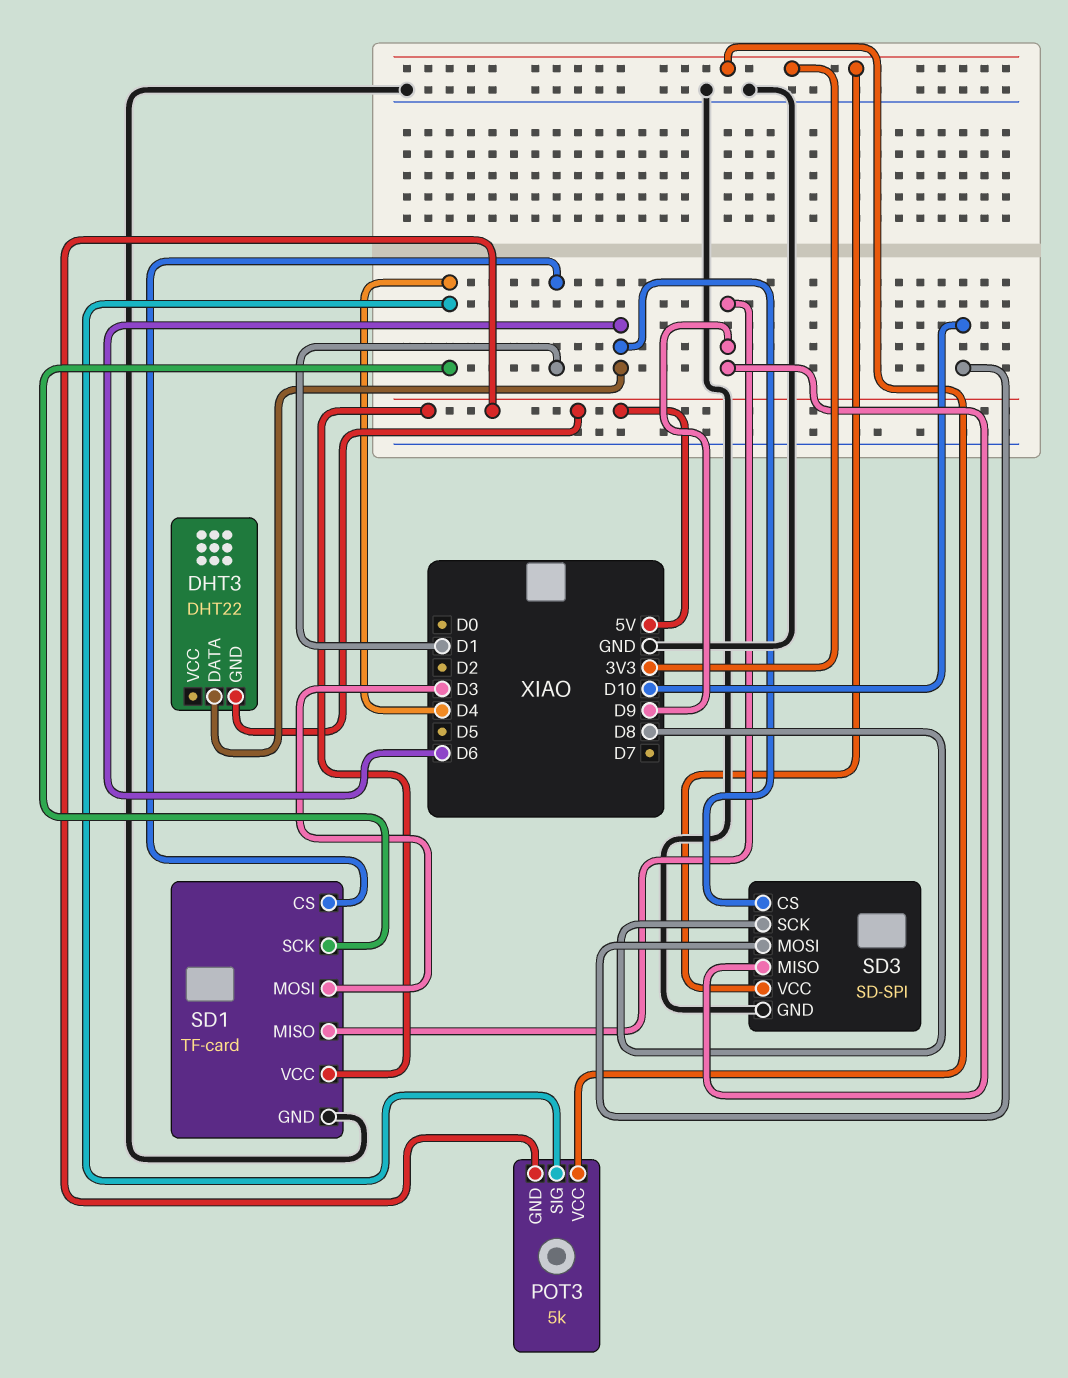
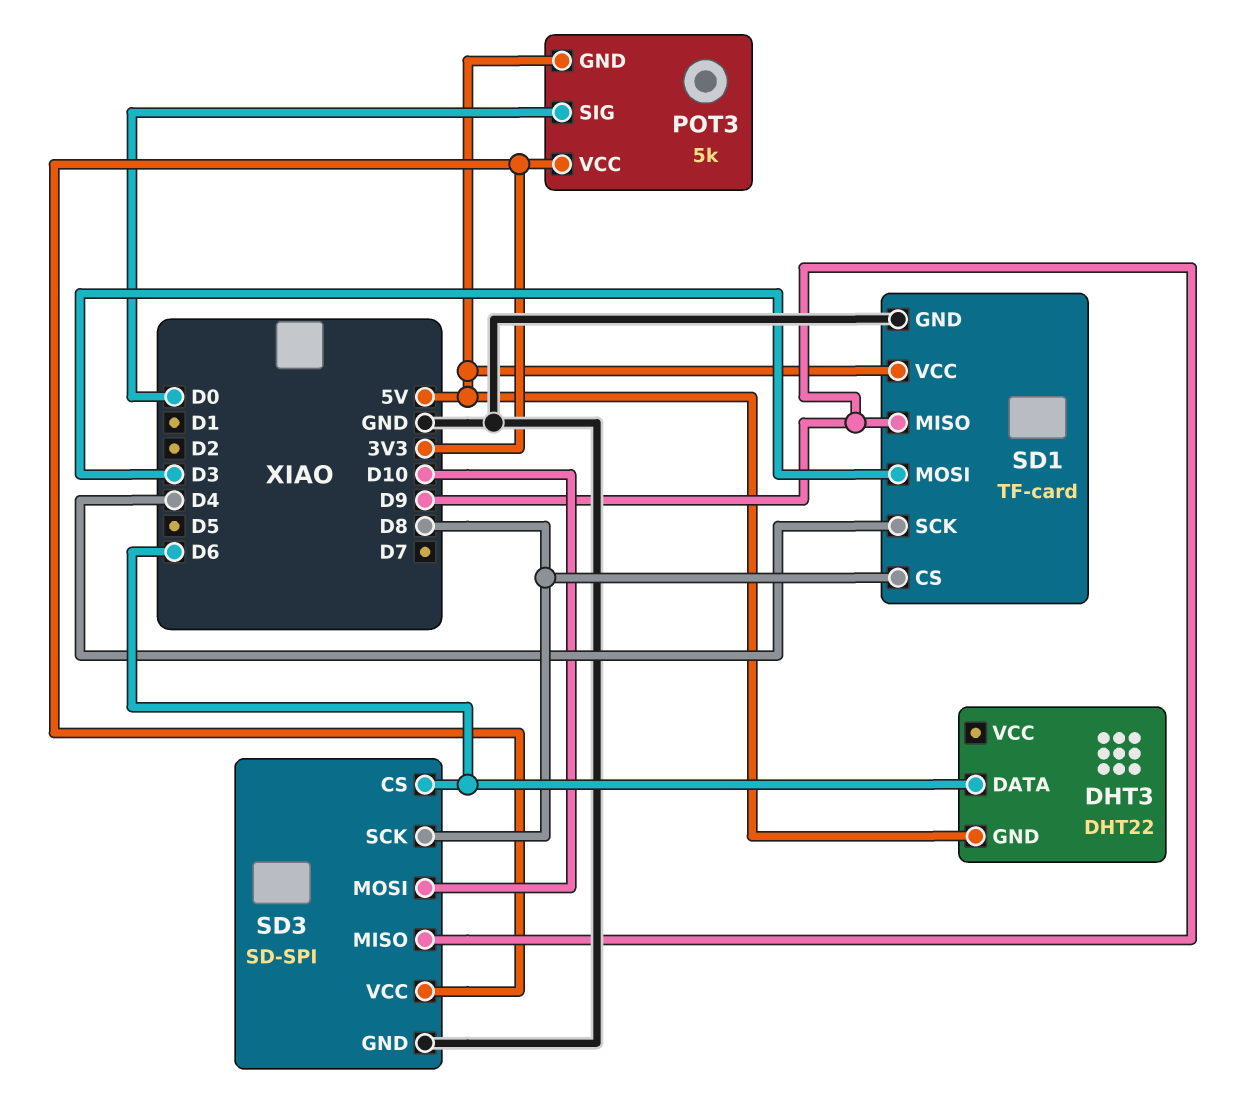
POT3 pin SIG: D4 -> D0
SD1 pin CS: D1 -> D8

